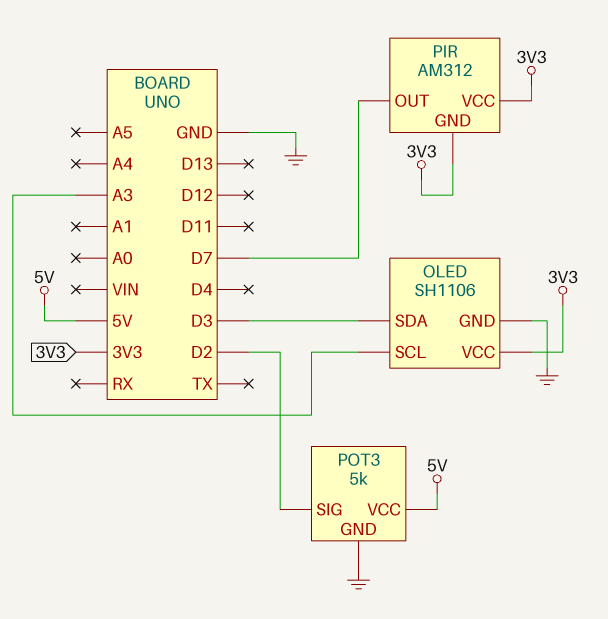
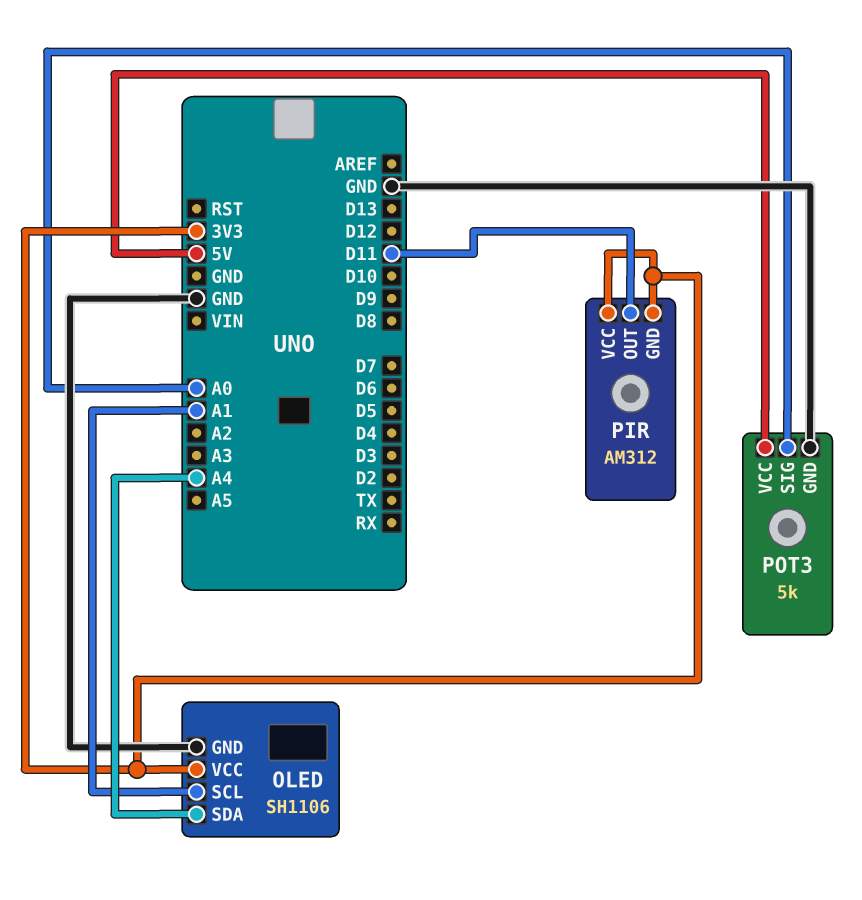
OLED pin SCL: A3 -> A1
OLED pin SDA: D3 -> A4
PIR pin OUT: D7 -> D11
POT3 pin SIG: D2 -> A0

